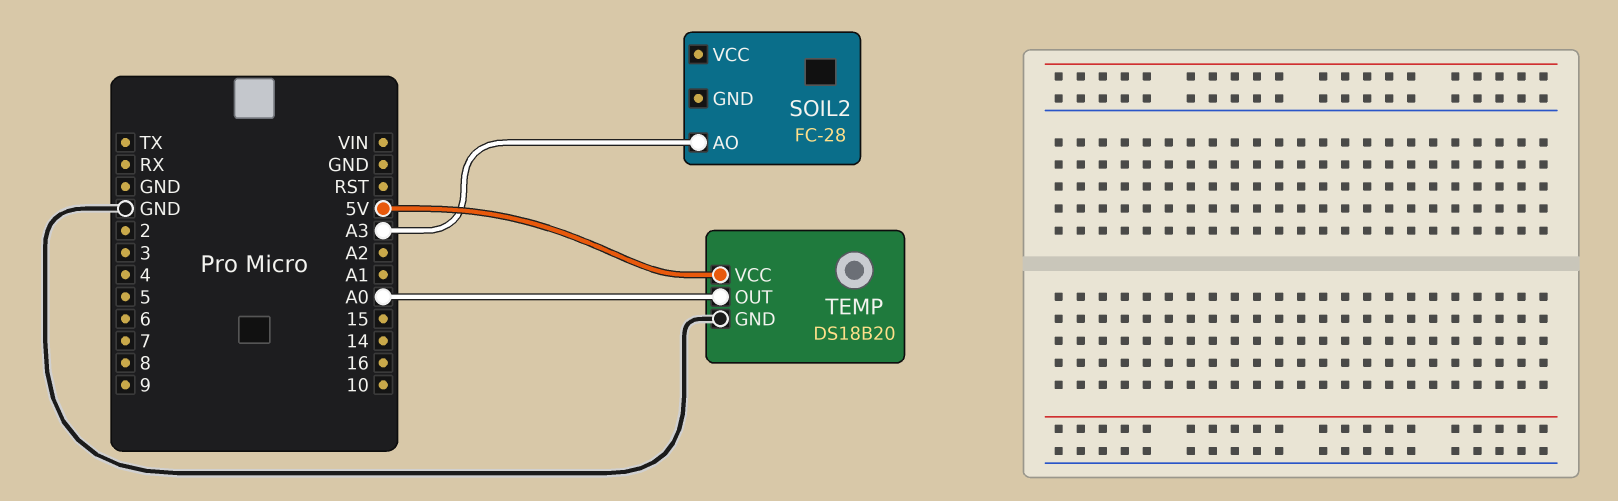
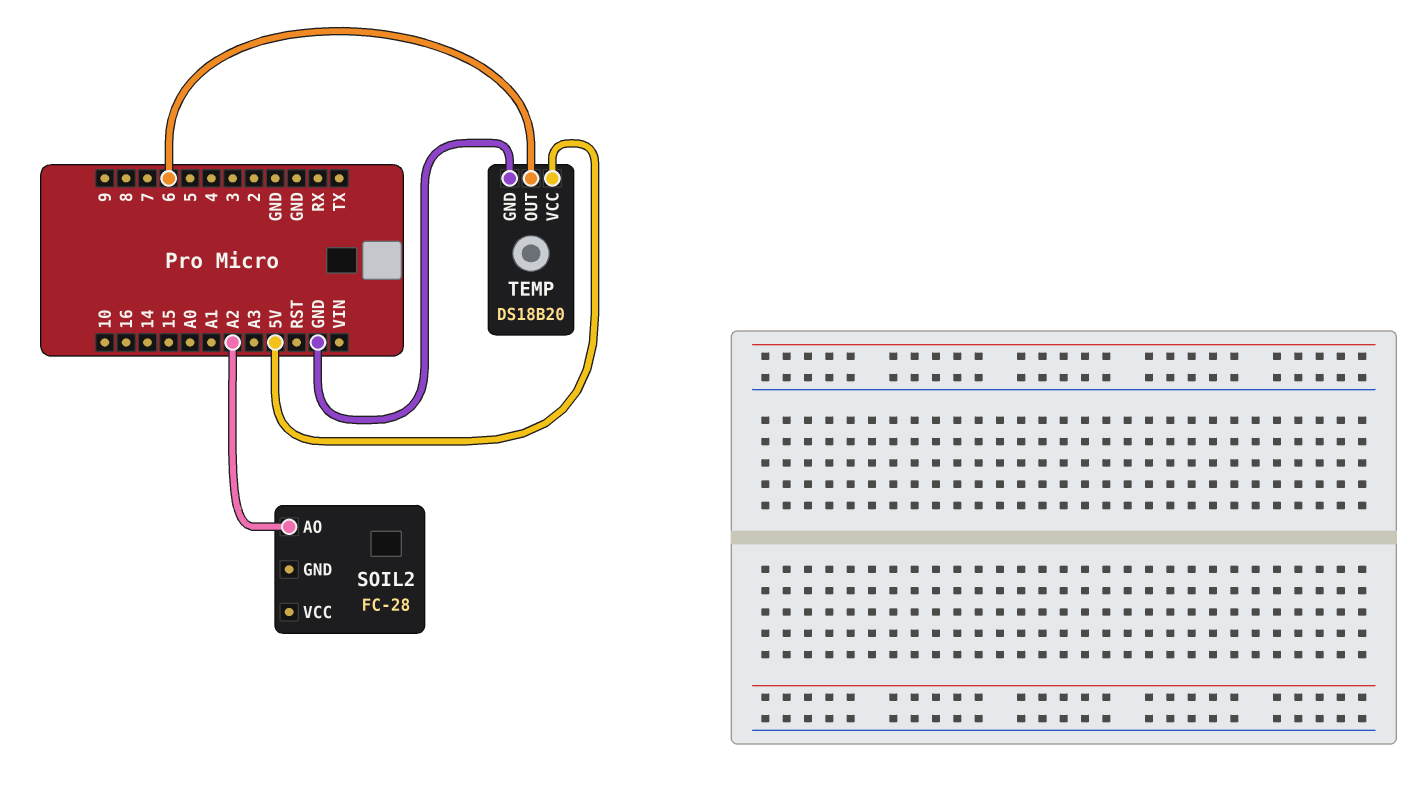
SOIL2 pin AO: A3 -> A2
TEMP pin OUT: A0 -> 6

